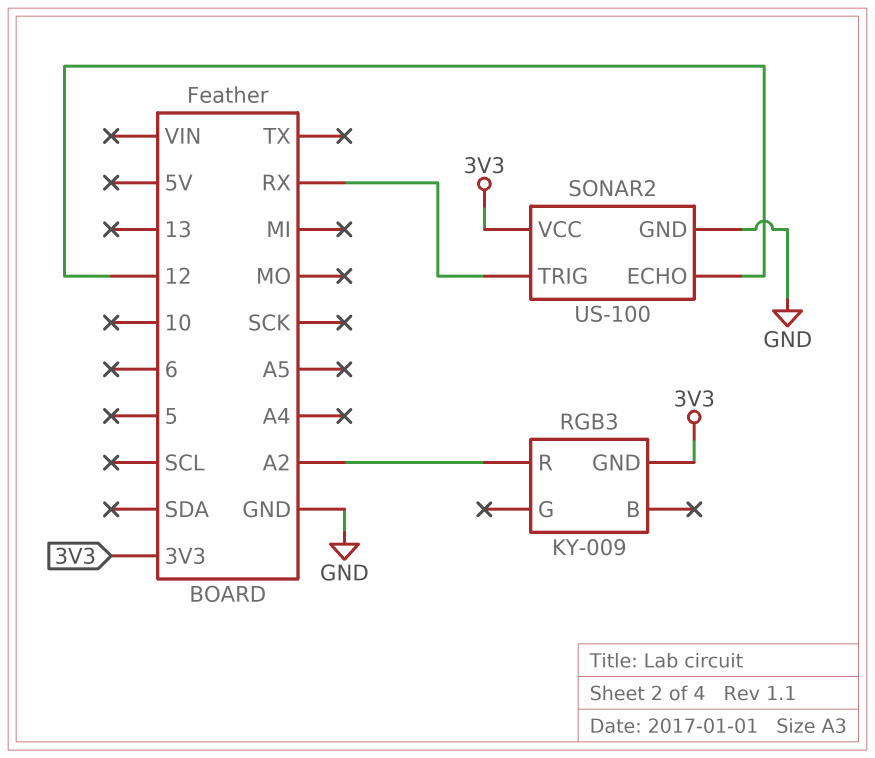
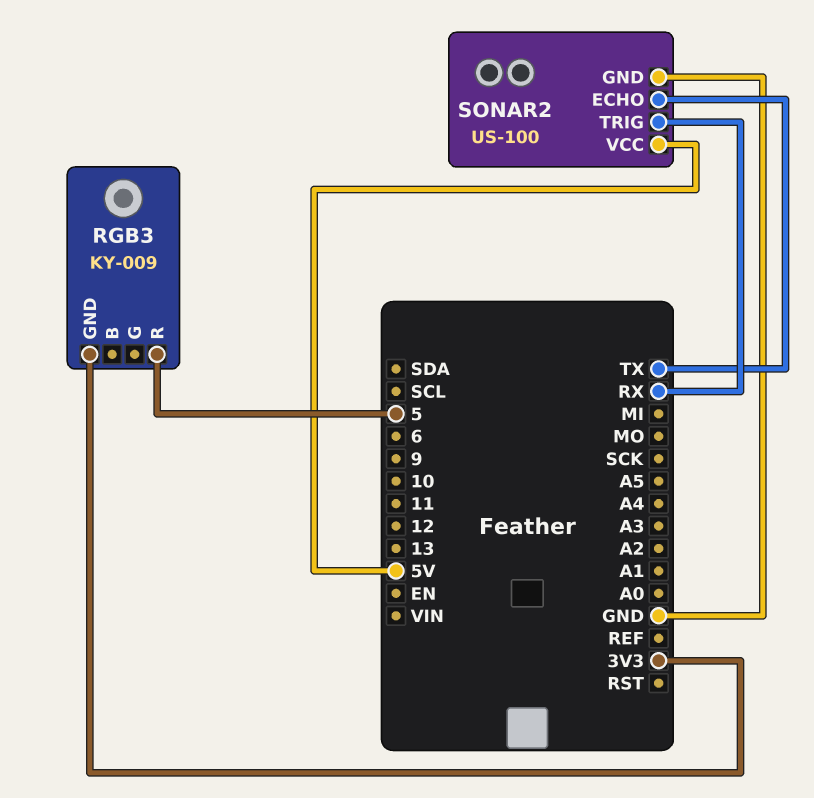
RGB3 pin R: A2 -> 5
SONAR2 pin ECHO: 12 -> TX
SONAR2 pin VCC: 3V3 -> 5V

